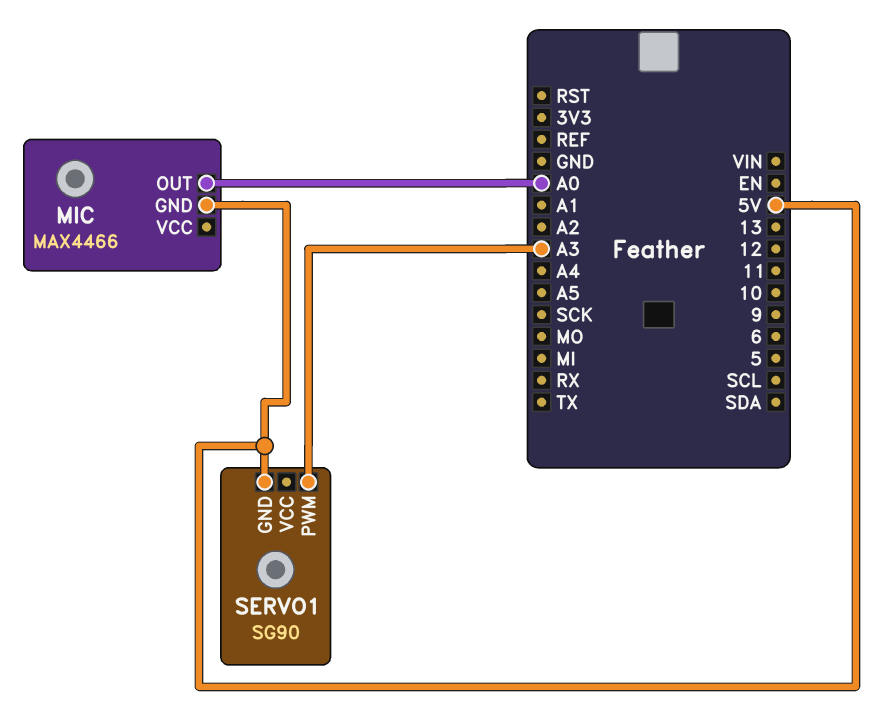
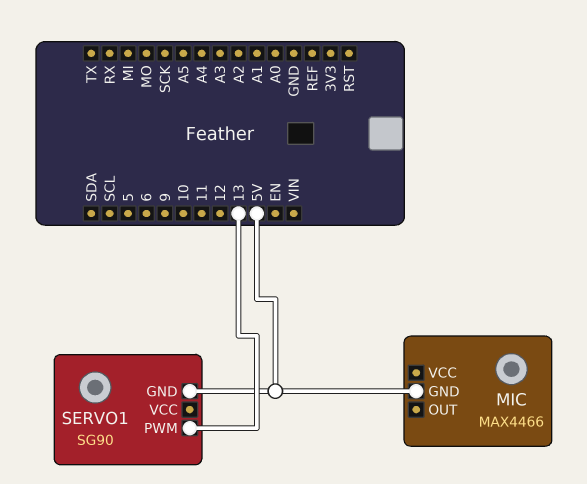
MIC pin OUT: A0 -> none
SERVO1 pin PWM: A3 -> 13

